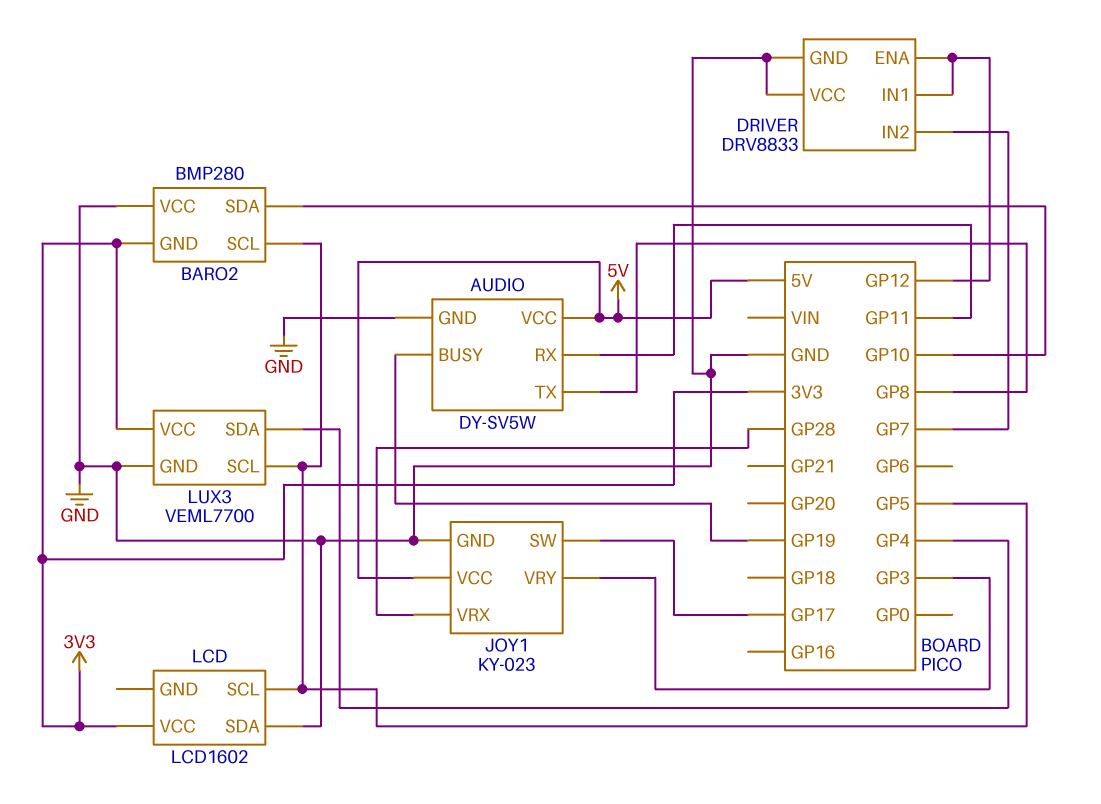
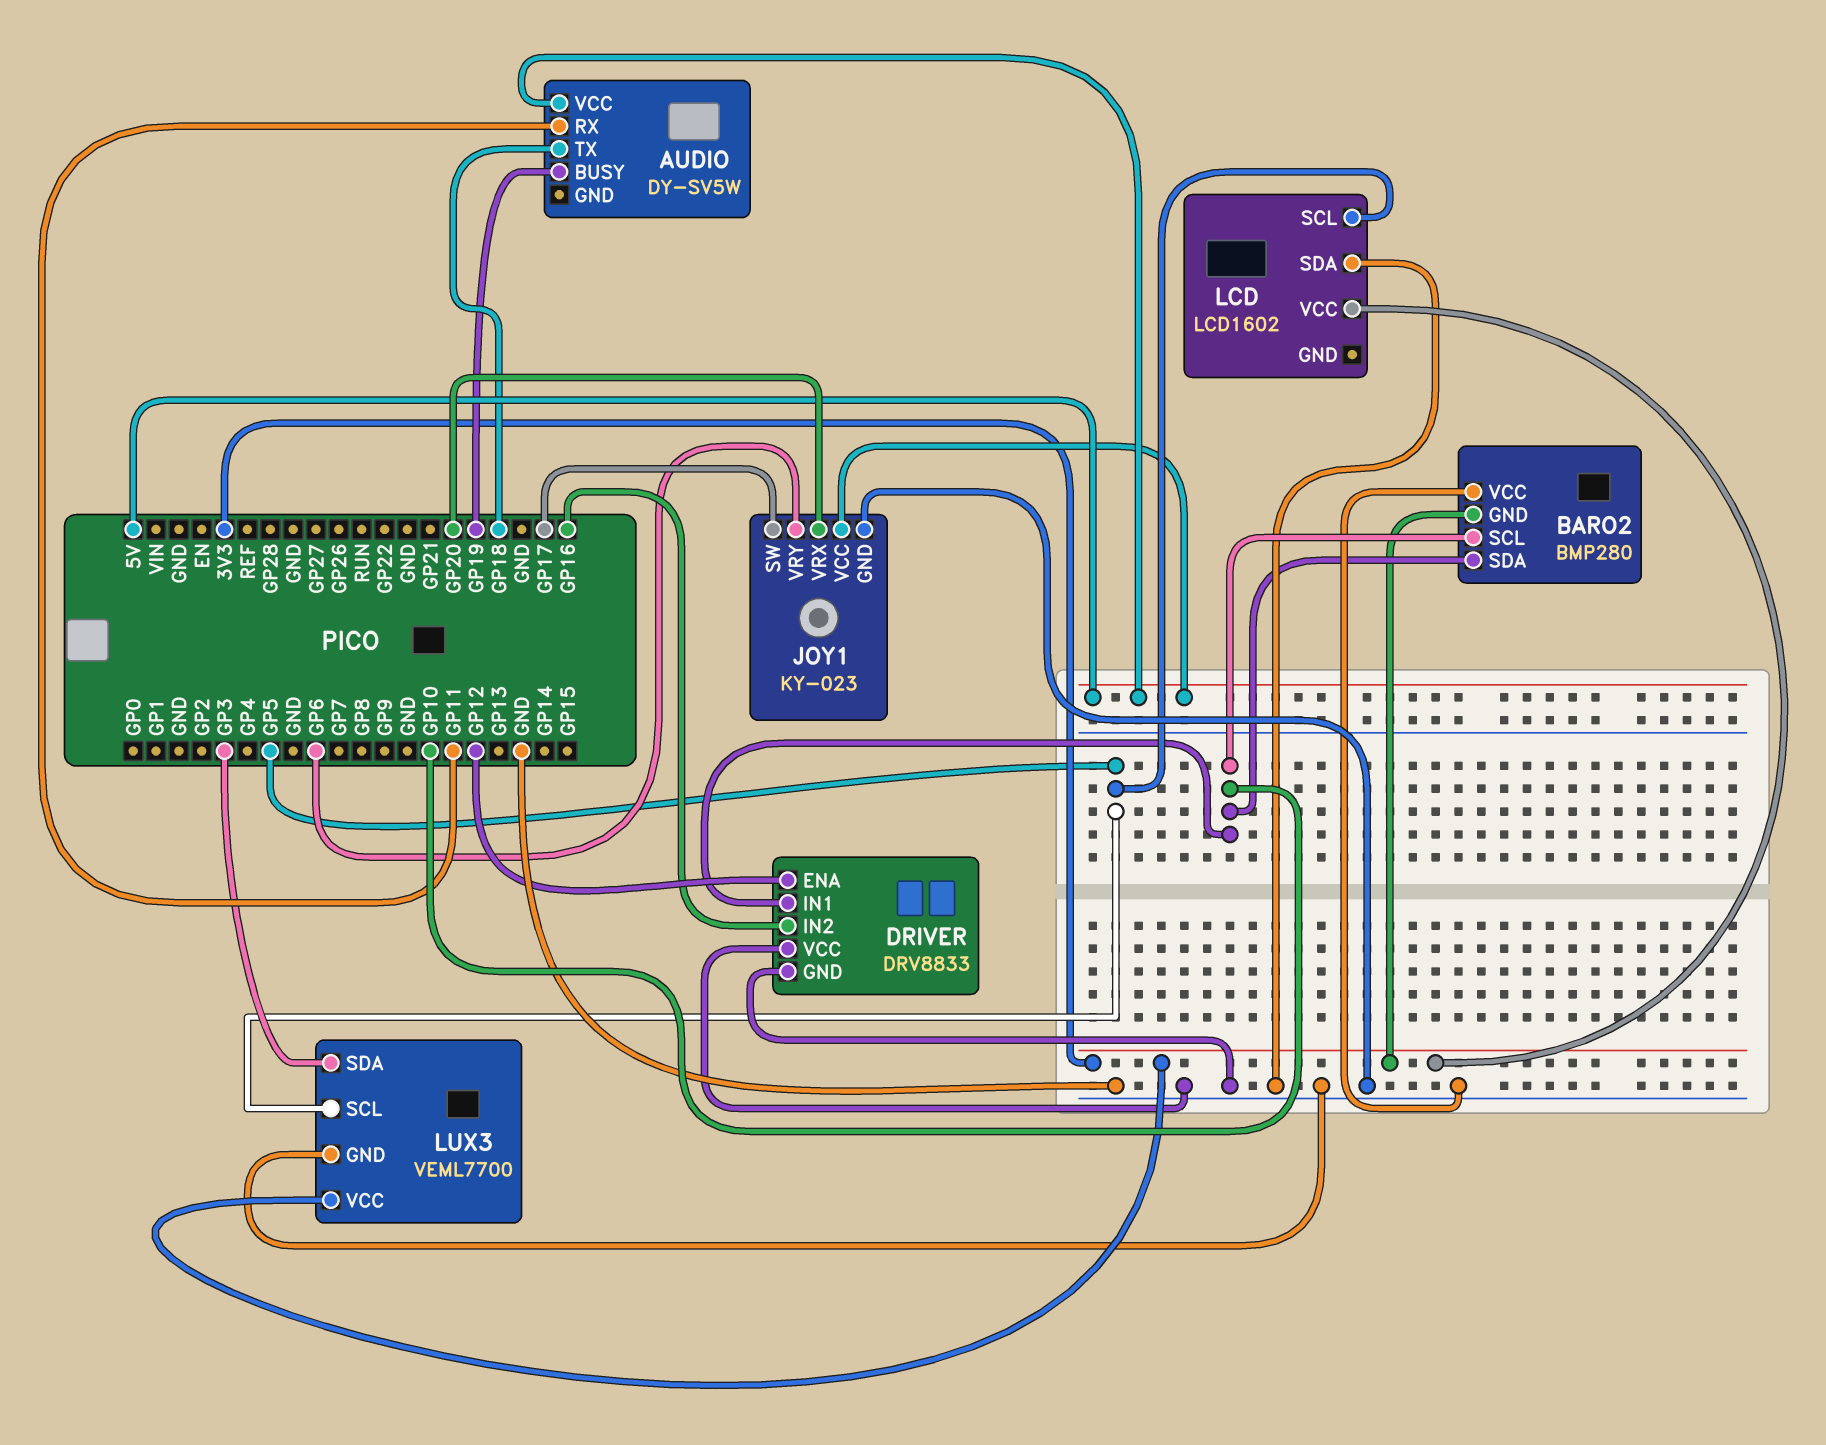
AUDIO pin GND: GND -> none
AUDIO pin TX: GP8 -> GP18
BARO2 pin SCL: GP5 -> GP10
DRIVER pin IN1: GP12 -> GP10
DRIVER pin IN2: GP7 -> GP16
JOY1 pin VRX: GP28 -> GP20
JOY1 pin VRY: GP3 -> GP6
LUX3 pin SDA: GP4 -> GP3

